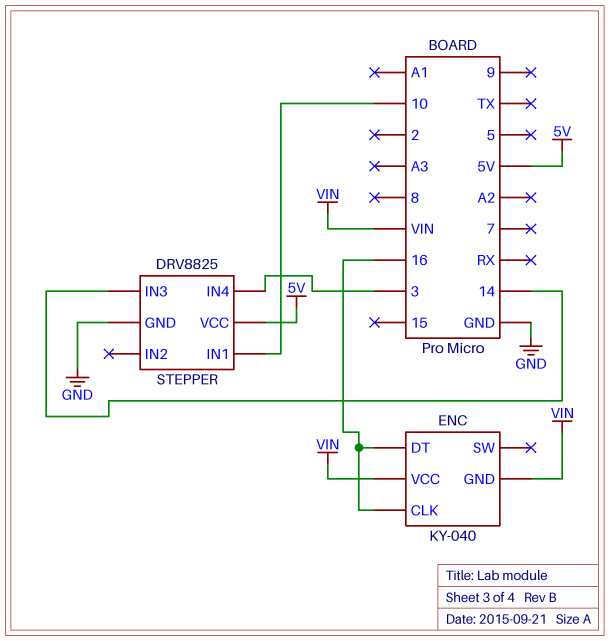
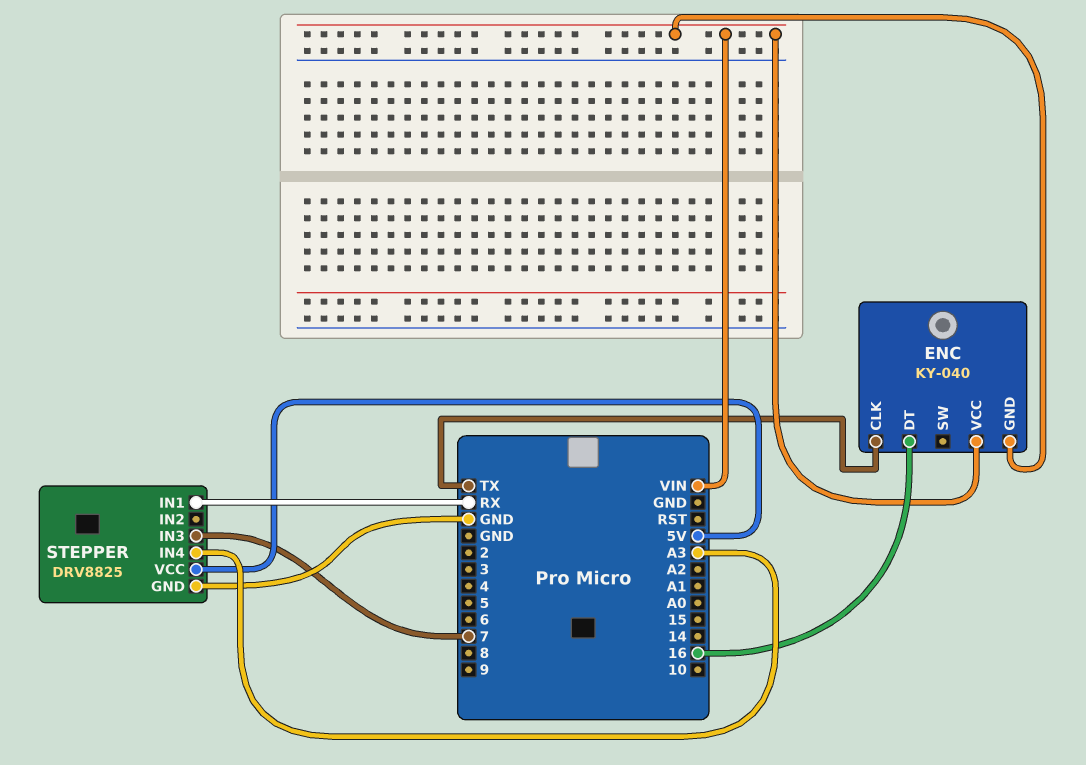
ENC pin CLK: 16 -> TX
STEPPER pin IN1: 10 -> RX
STEPPER pin IN3: 14 -> 7
STEPPER pin IN4: 3 -> A3

